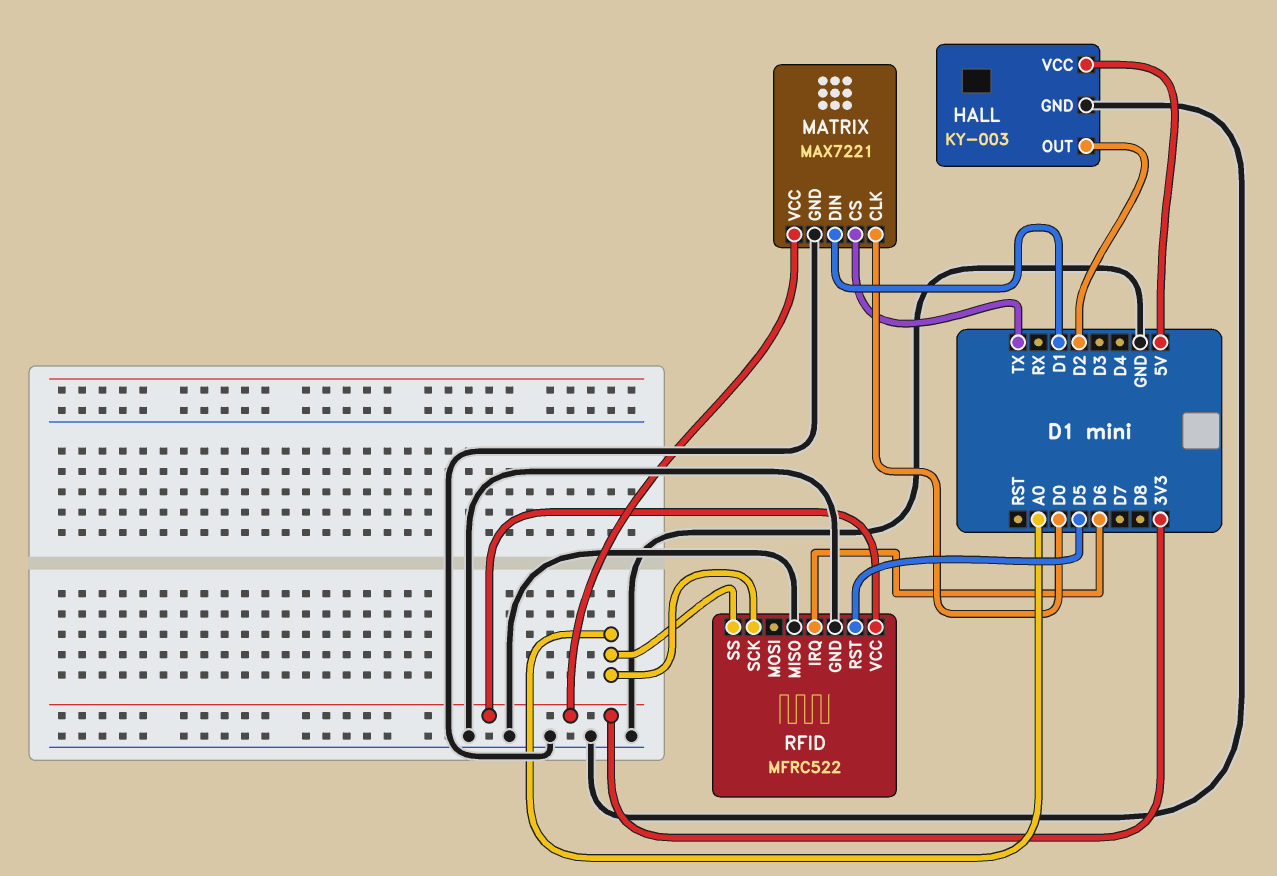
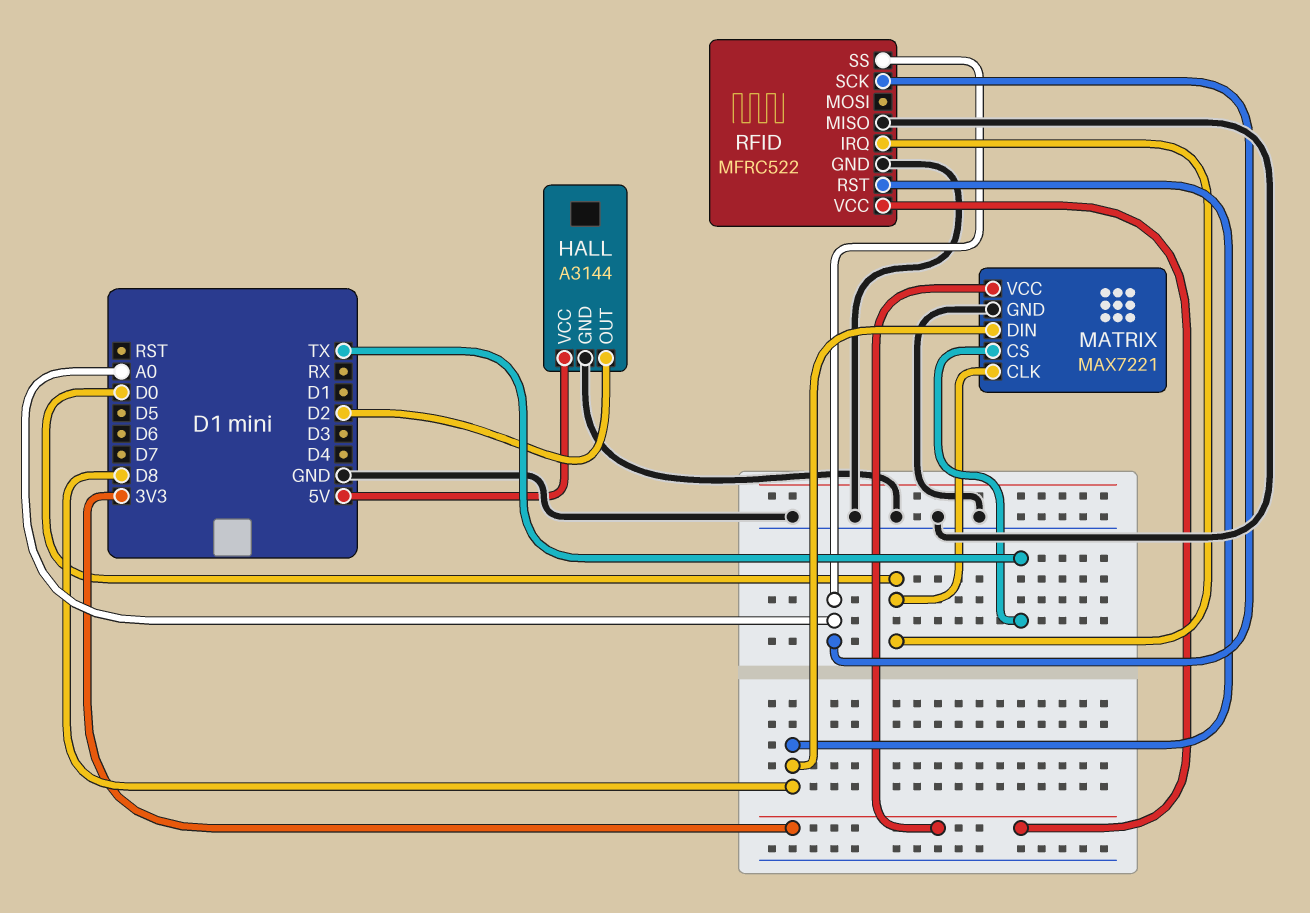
HALL: KY-003 -> A3144
MATRIX pin DIN: D1 -> D8
RFID pin IRQ: D6 -> D0
RFID pin RST: D5 -> D8

